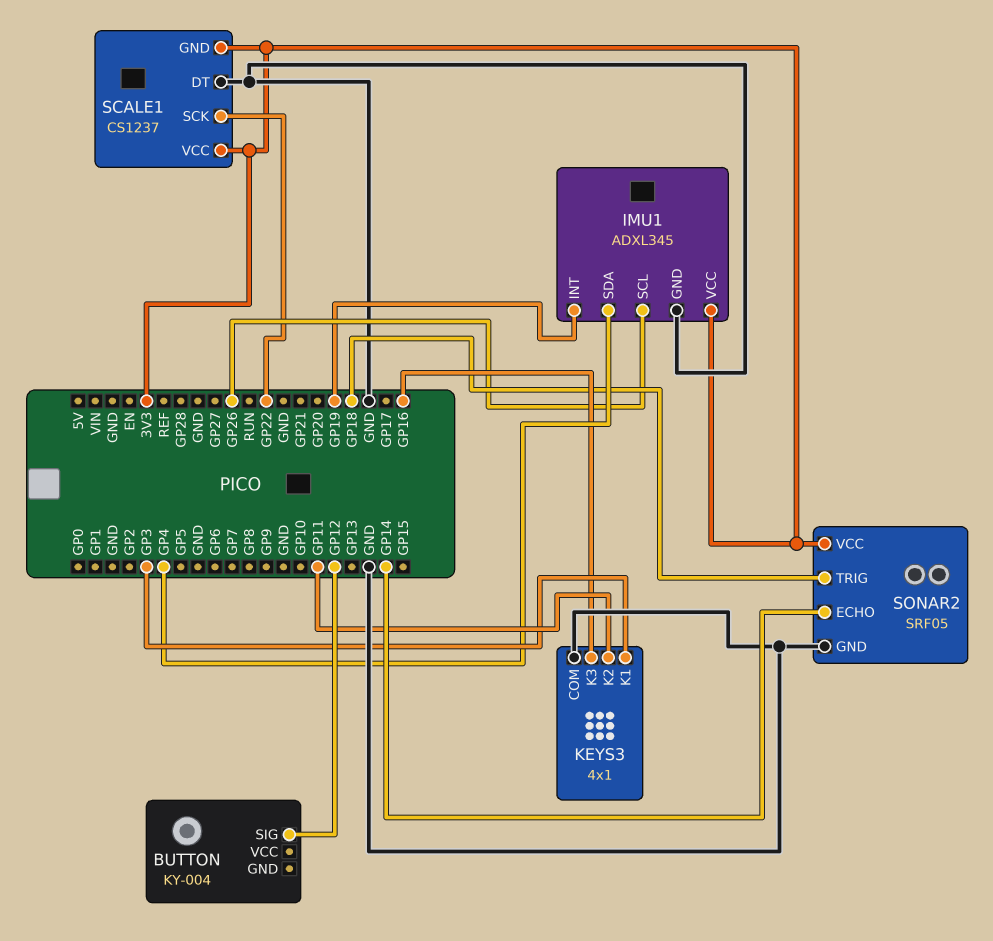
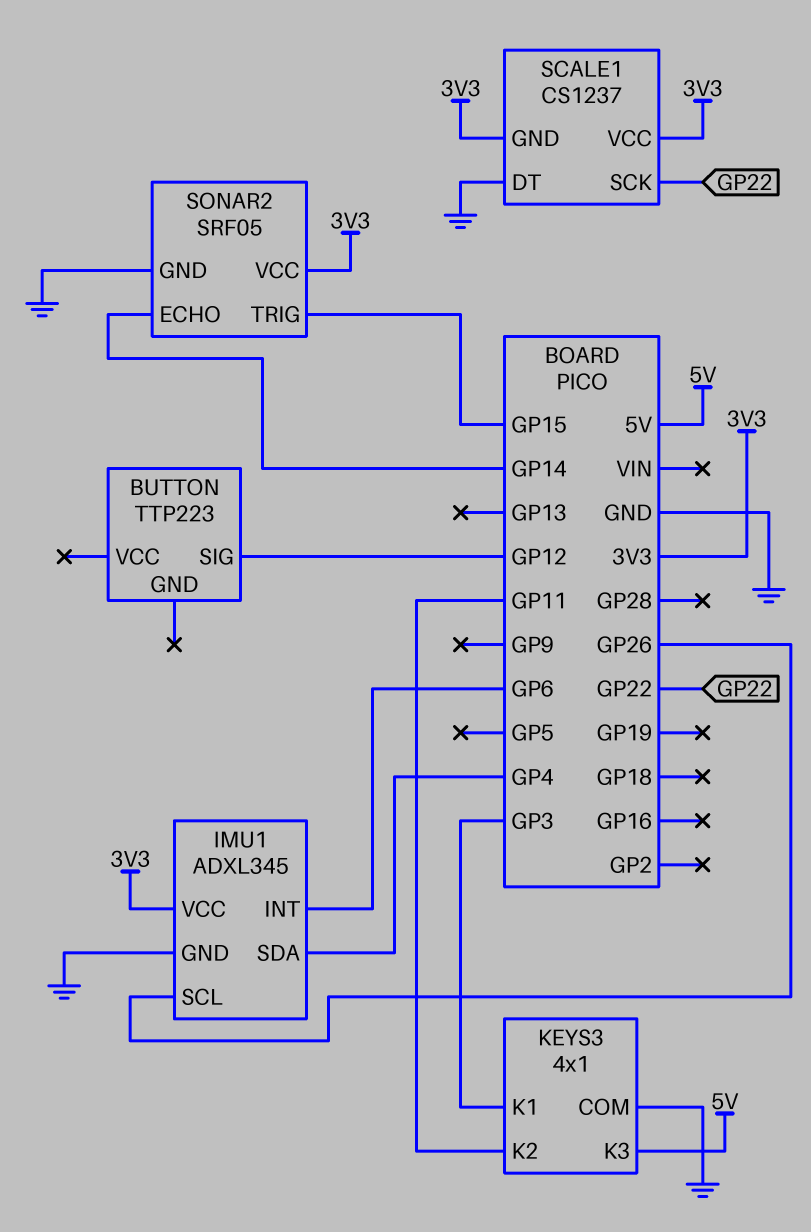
BUTTON: KY-004 -> TTP223
IMU1 pin INT: GP19 -> GP6
KEYS3 pin K3: GP16 -> 5V
SONAR2 pin TRIG: GP18 -> GP15

